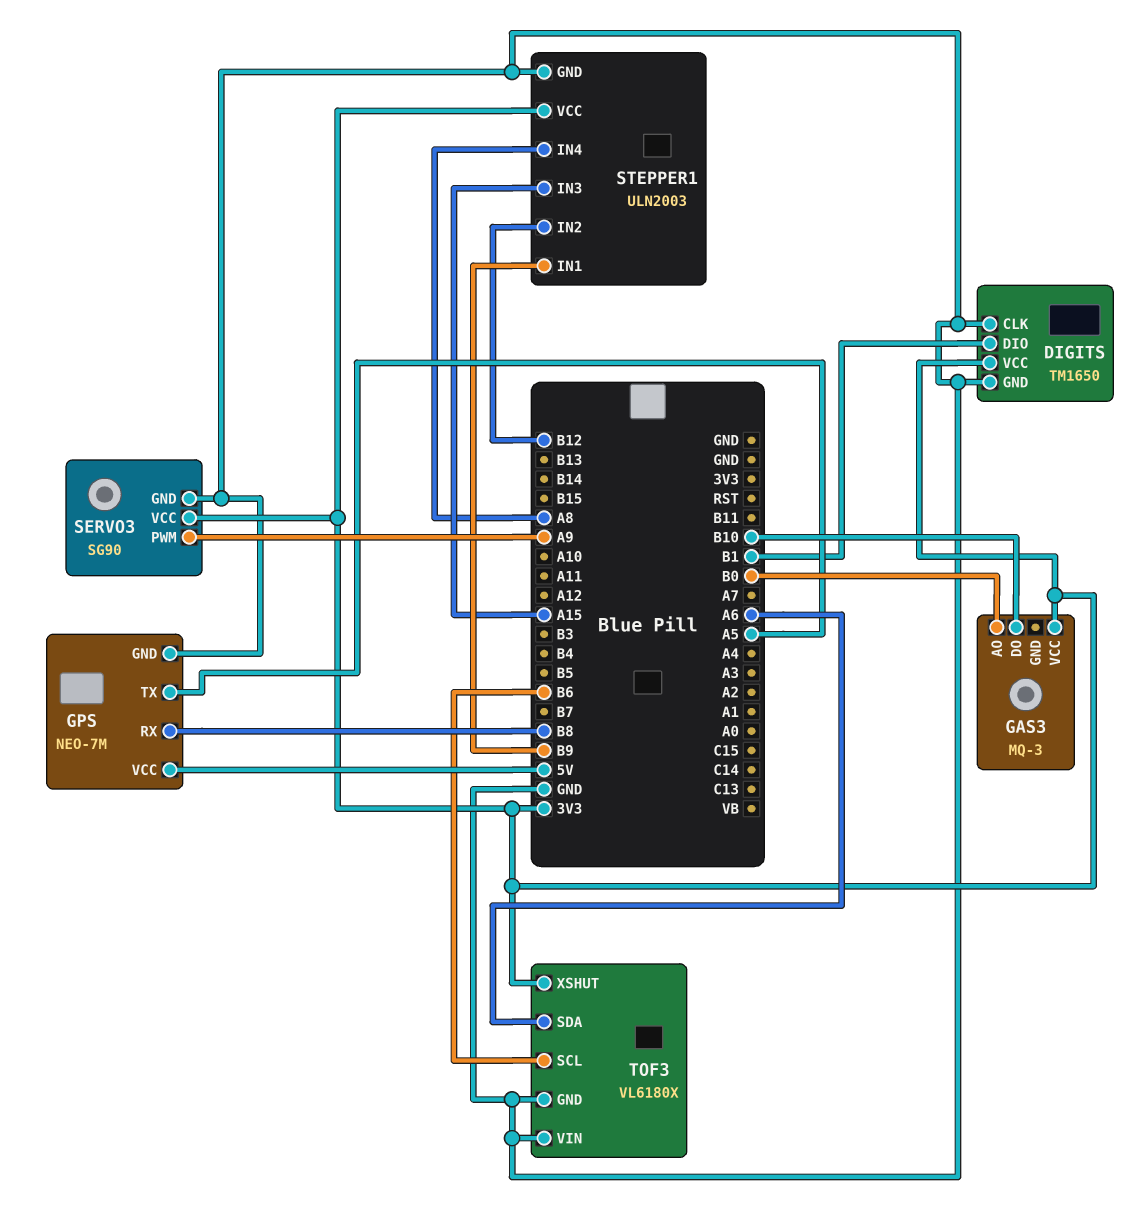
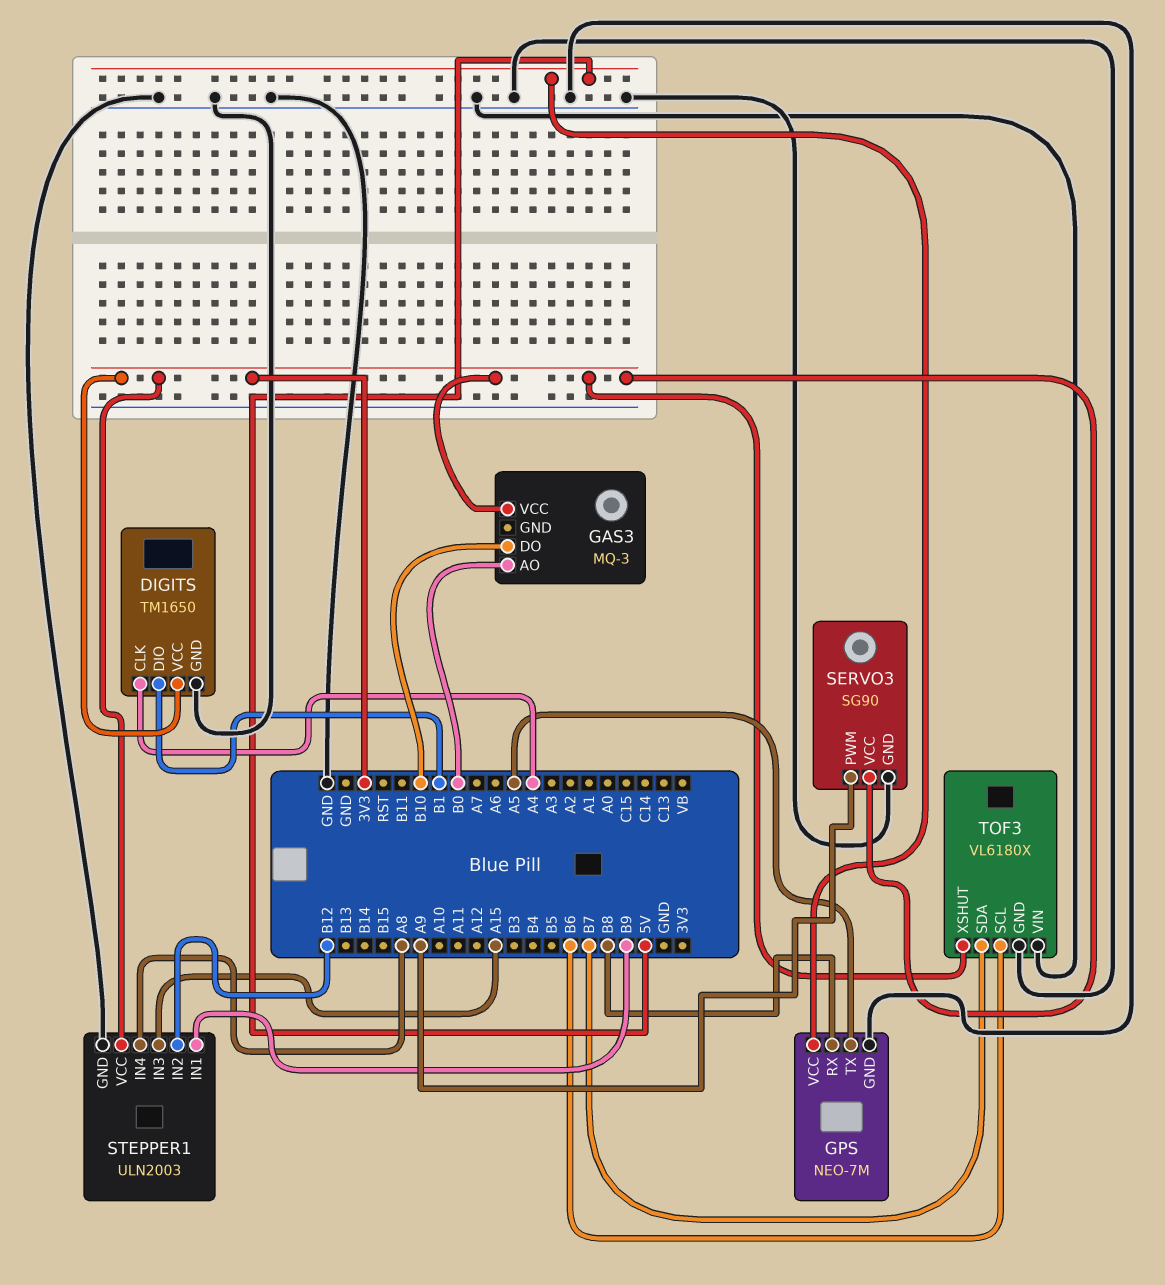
DIGITS pin CLK: GND -> A4
TOF3 pin SDA: A6 -> B7

